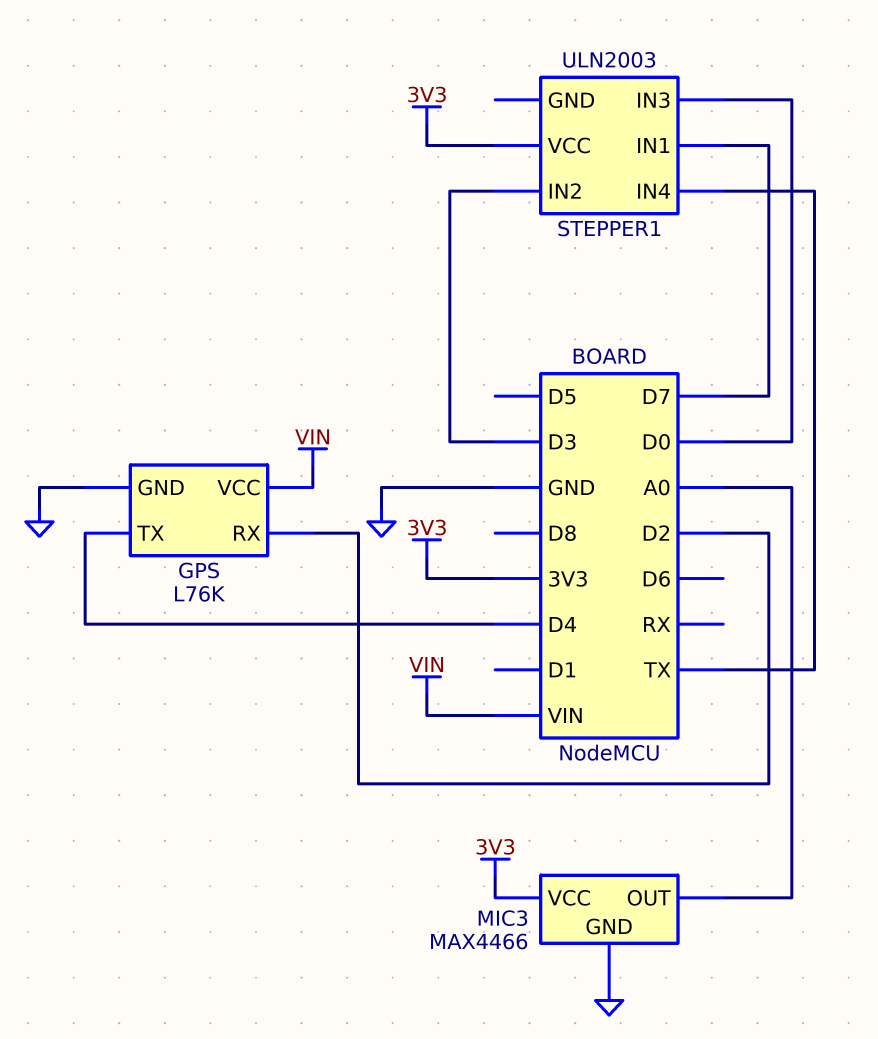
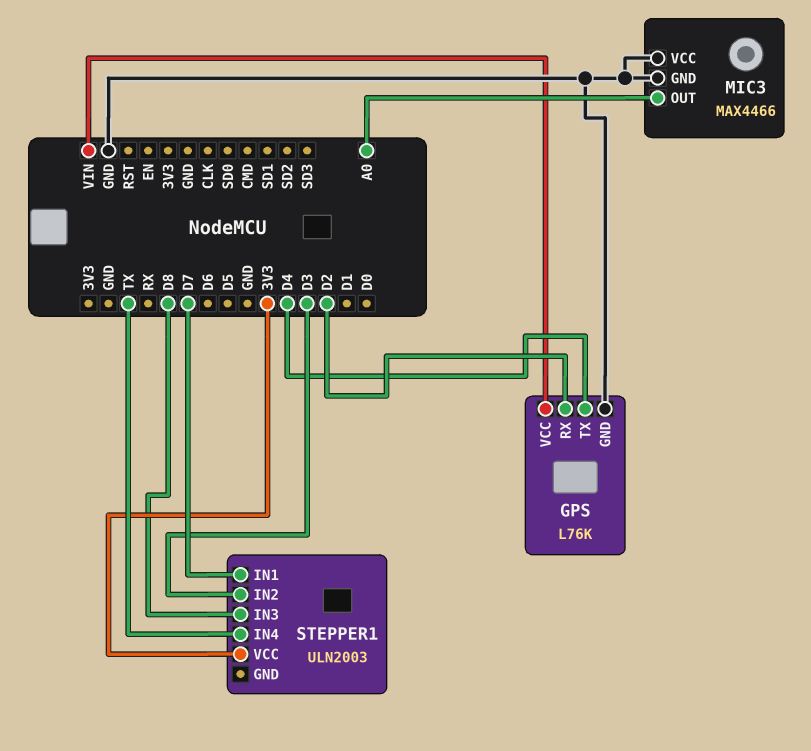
MIC3 pin VCC: 3V3 -> GND
STEPPER1 pin IN3: D0 -> D8

